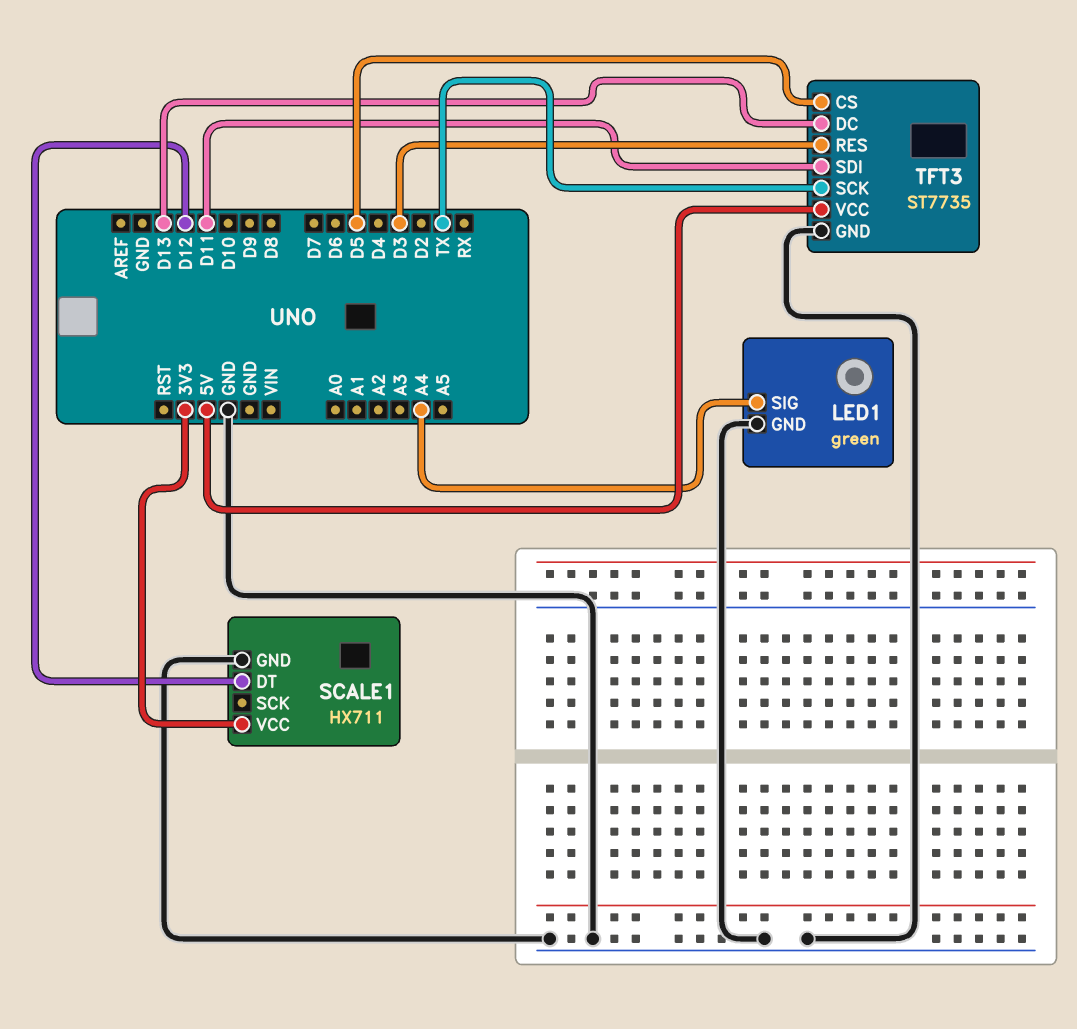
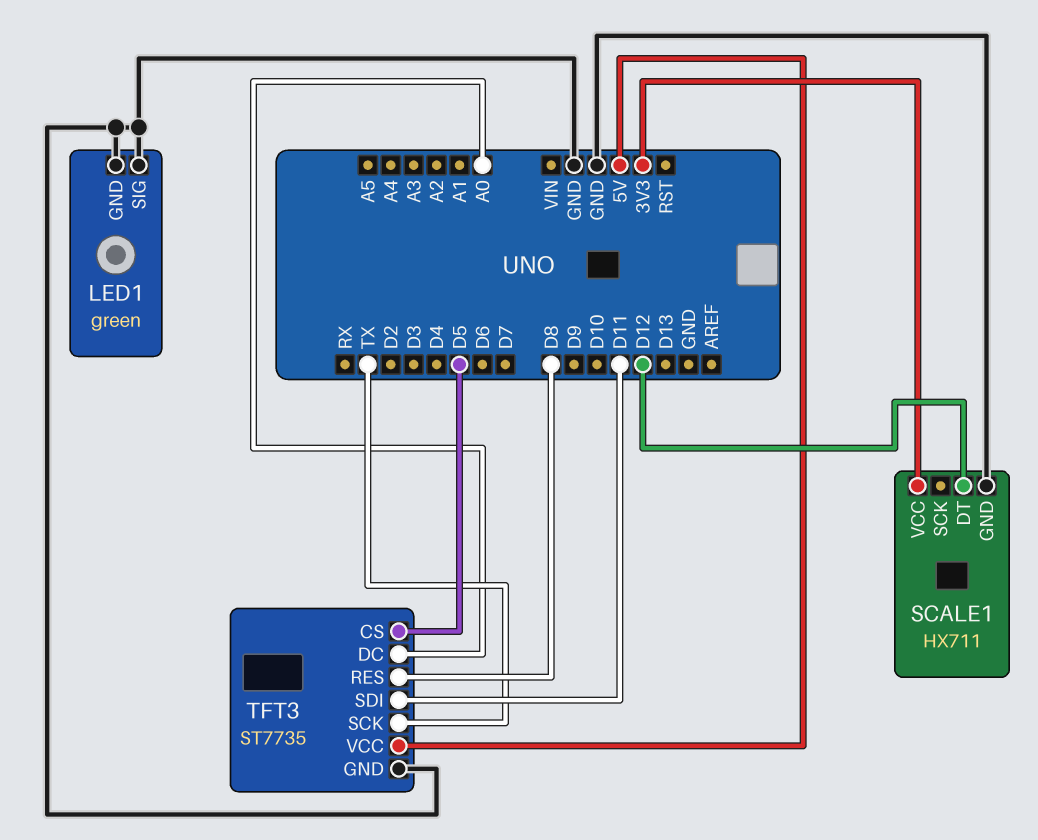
LED1 pin SIG: A4 -> GND
TFT3 pin DC: D13 -> A0
TFT3 pin RES: D3 -> D8

